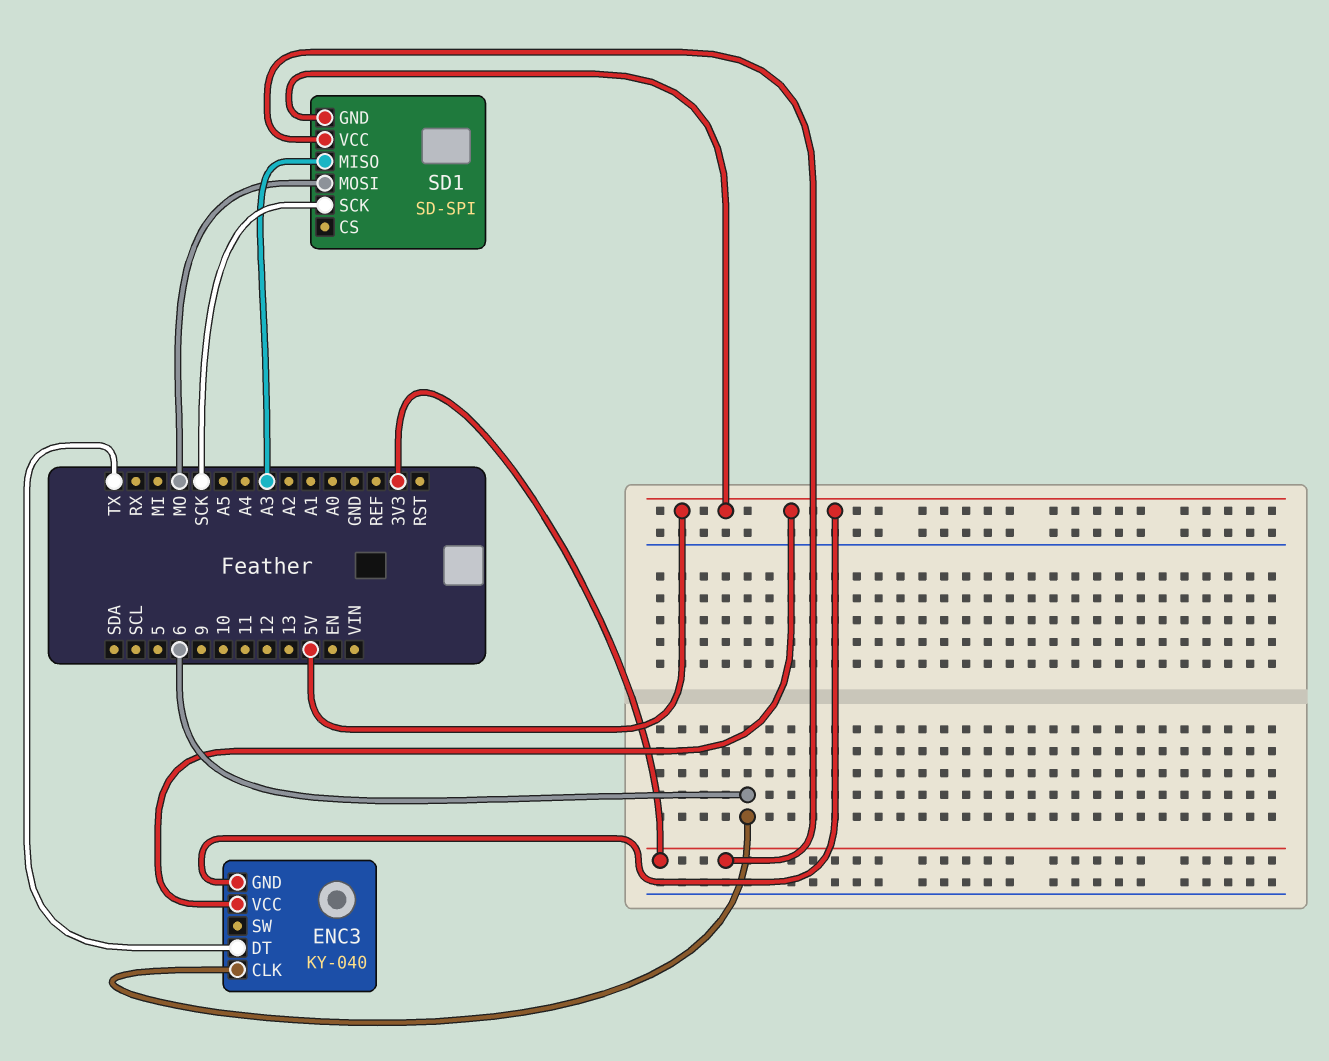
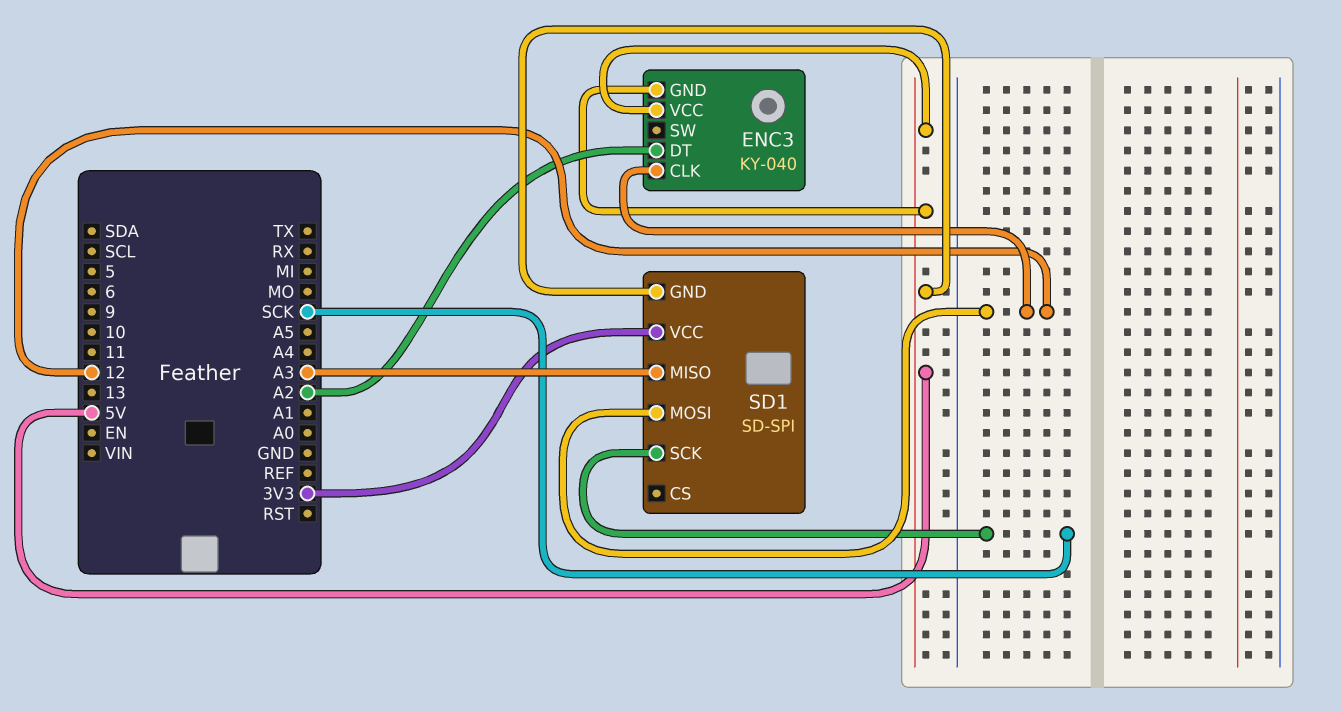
ENC3 pin CLK: 6 -> 12
ENC3 pin DT: TX -> A2
SD1 pin MOSI: MO -> 12

